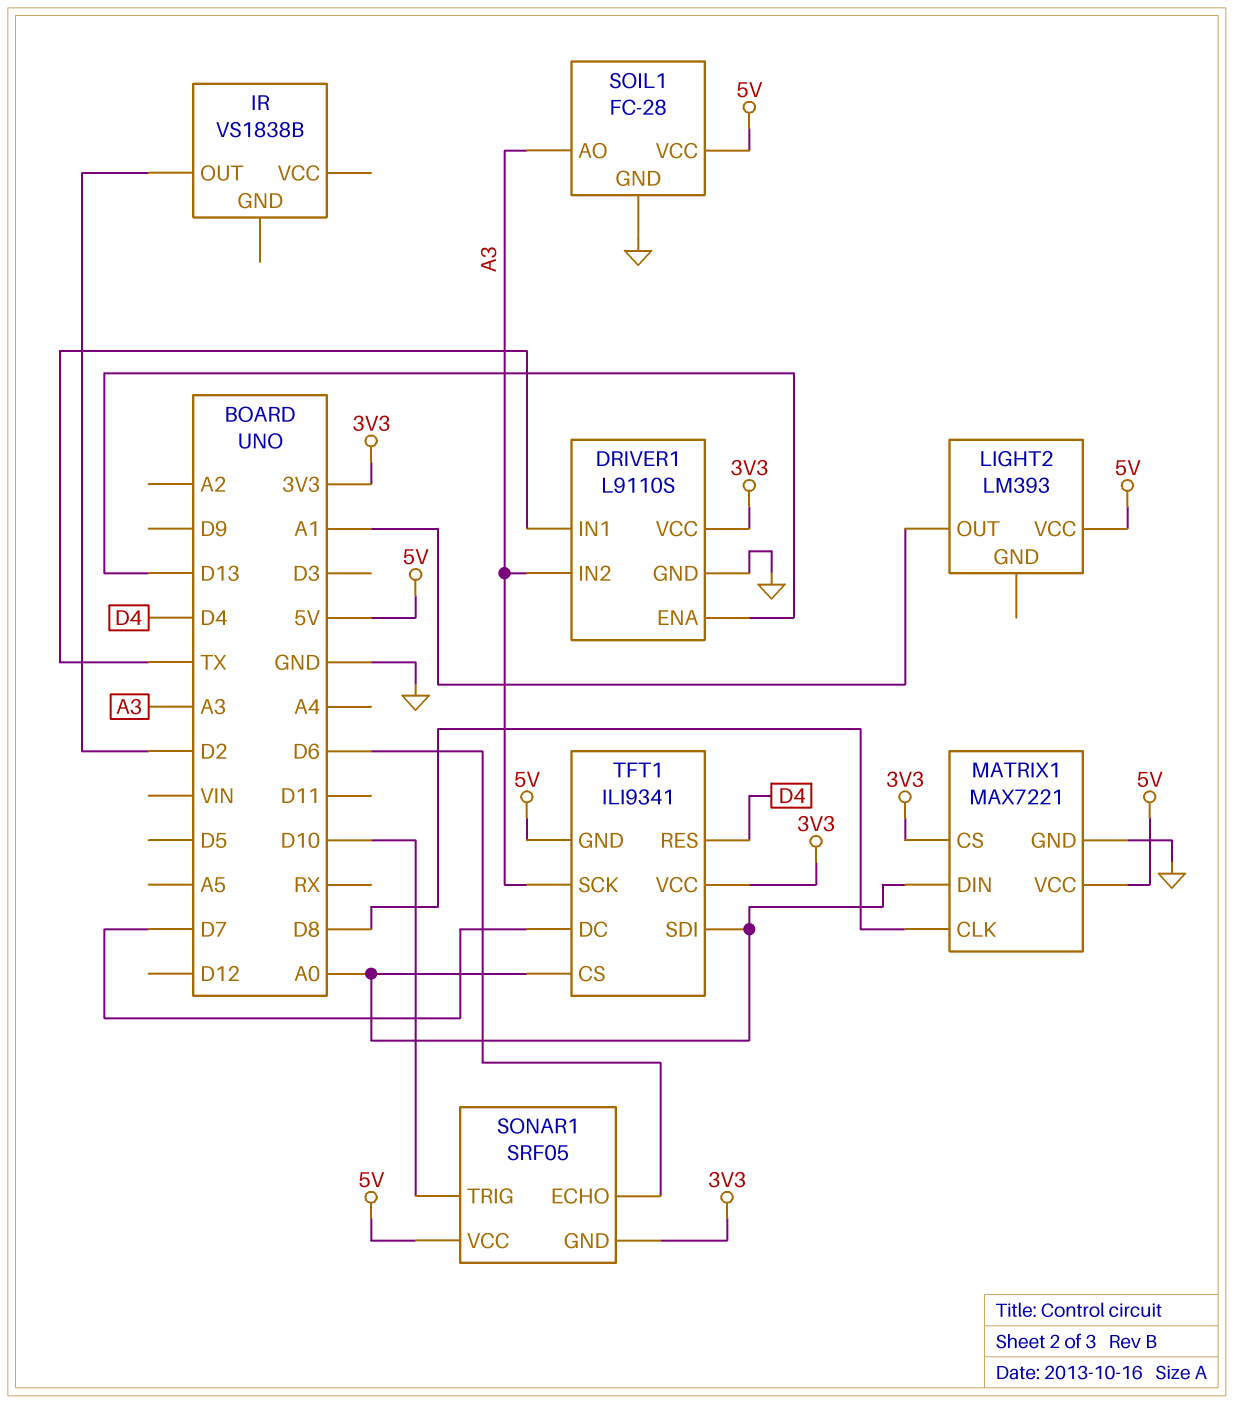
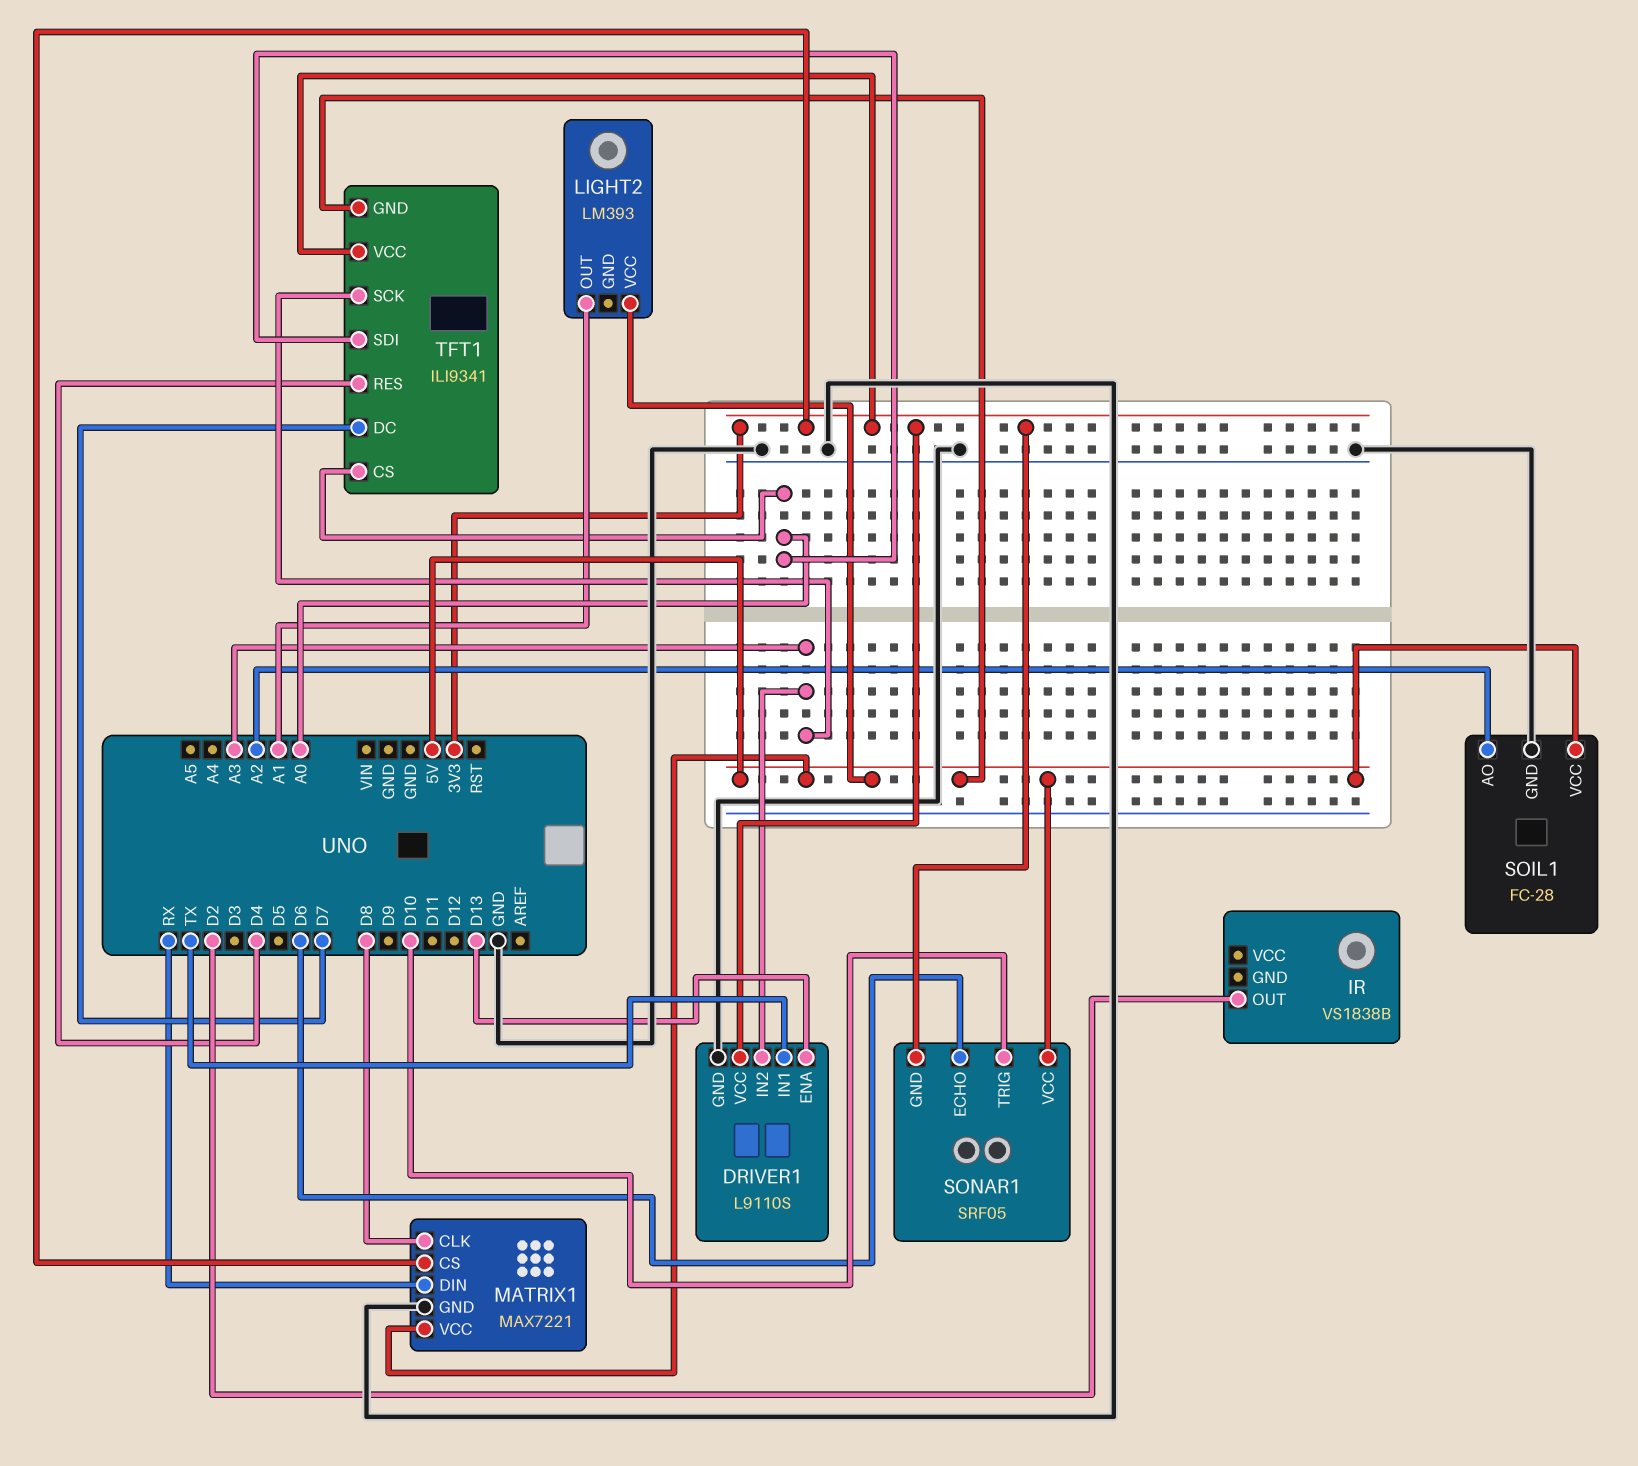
MATRIX1 pin DIN: A0 -> RX
SOIL1 pin AO: A3 -> A2

